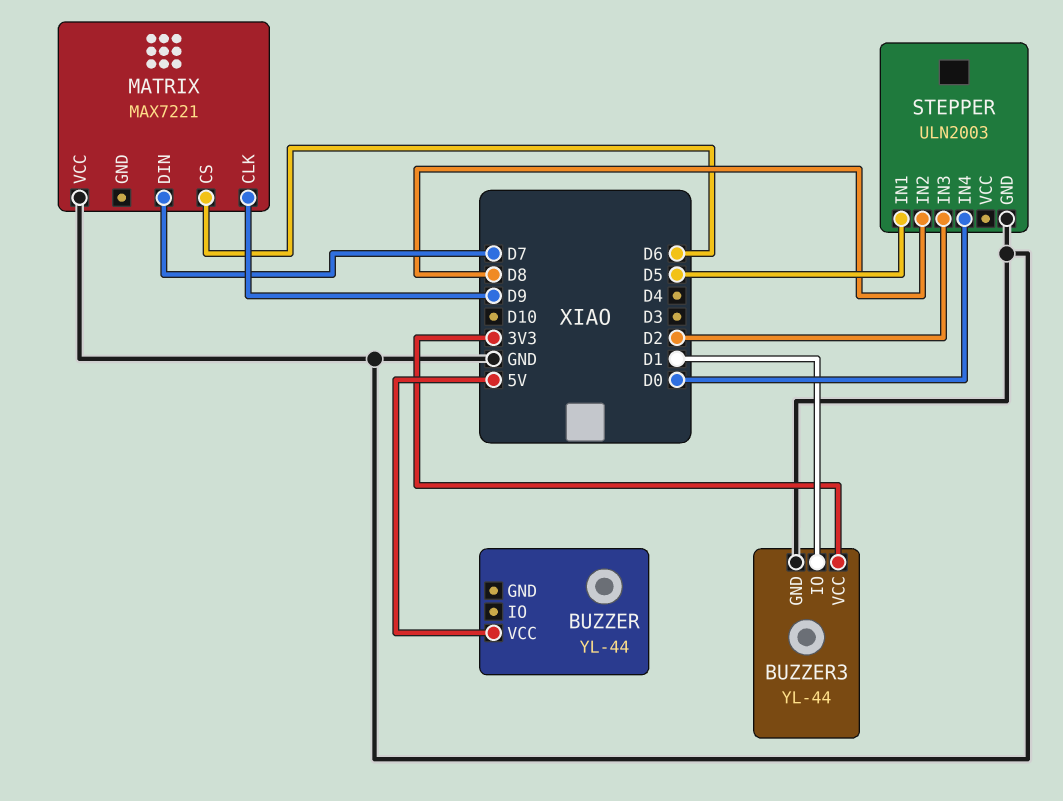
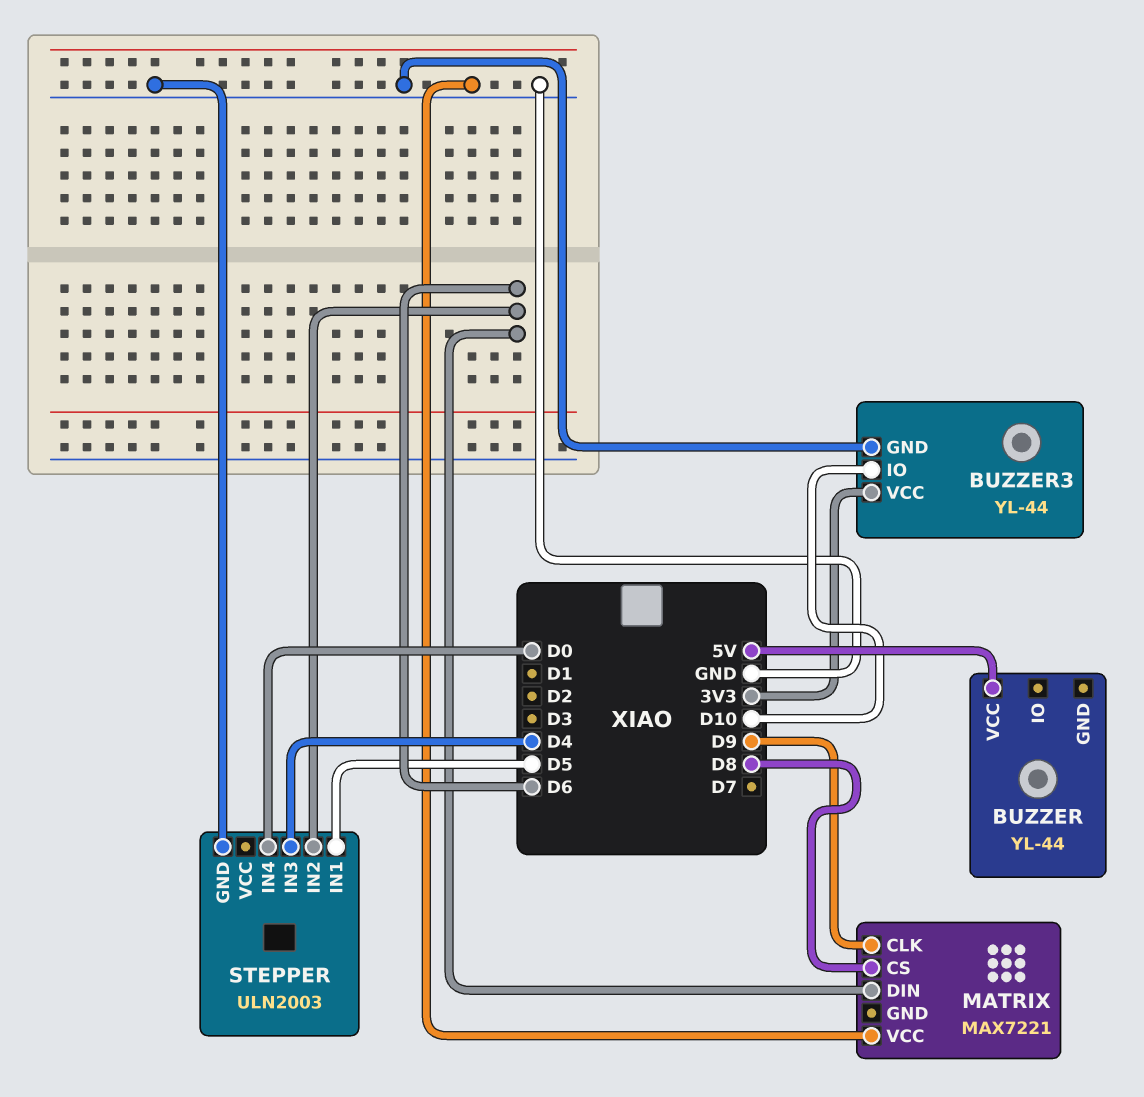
BUZZER3 pin IO: D1 -> D10
MATRIX pin CS: D6 -> D8
MATRIX pin DIN: D7 -> D6
STEPPER pin IN2: D8 -> D6
STEPPER pin IN3: D2 -> D4

